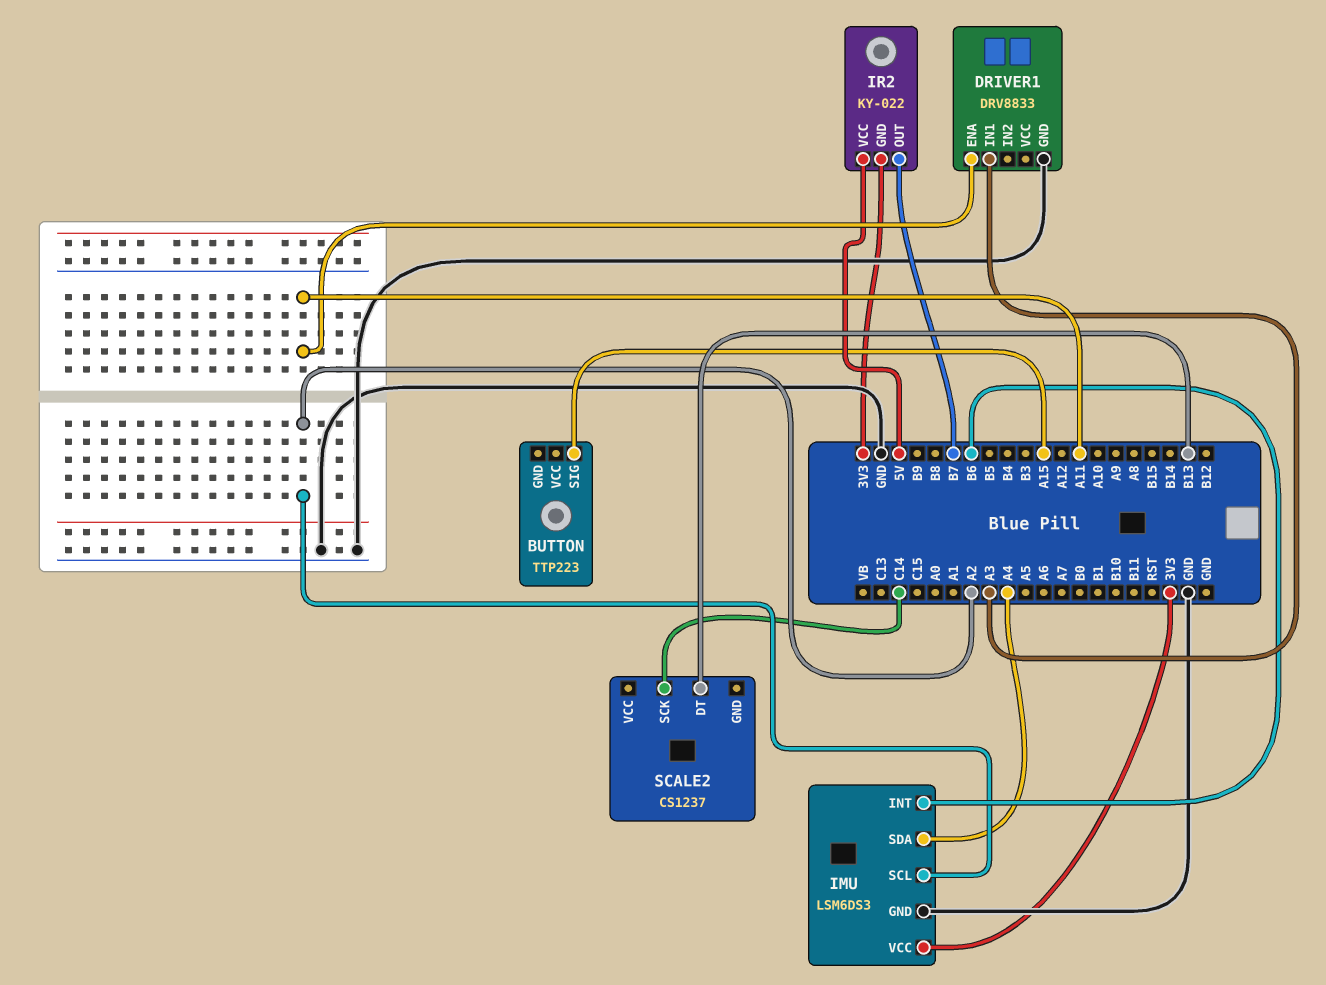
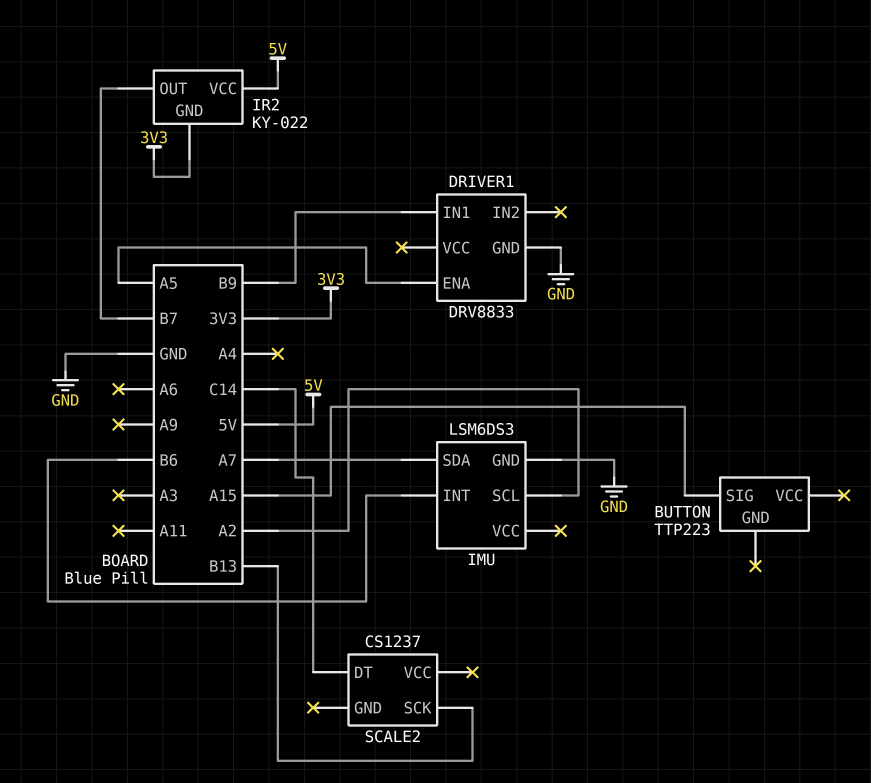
DRIVER1 pin ENA: A11 -> A5
DRIVER1 pin IN1: A3 -> B9
IMU pin SDA: A4 -> A7
IMU pin VCC: 3V3 -> none
SCALE2 pin DT: B13 -> C14
SCALE2 pin SCK: C14 -> B13

